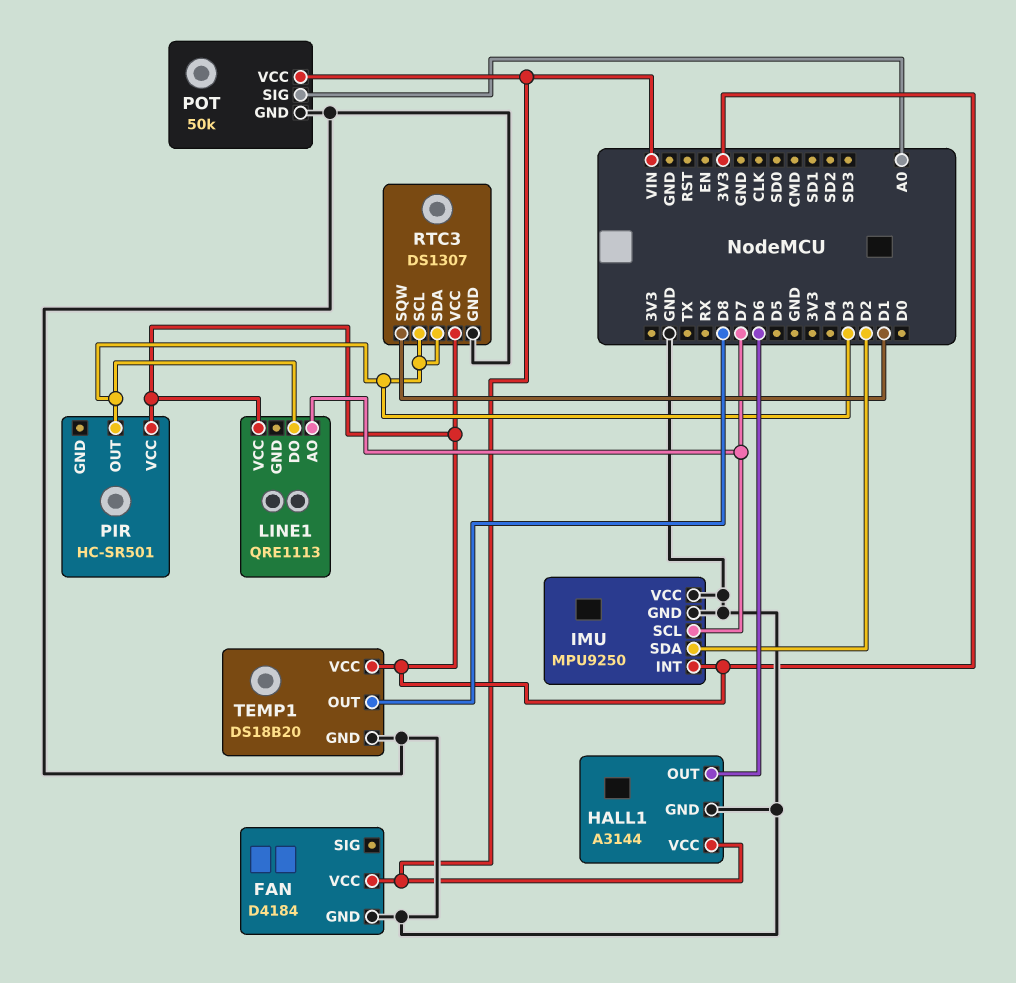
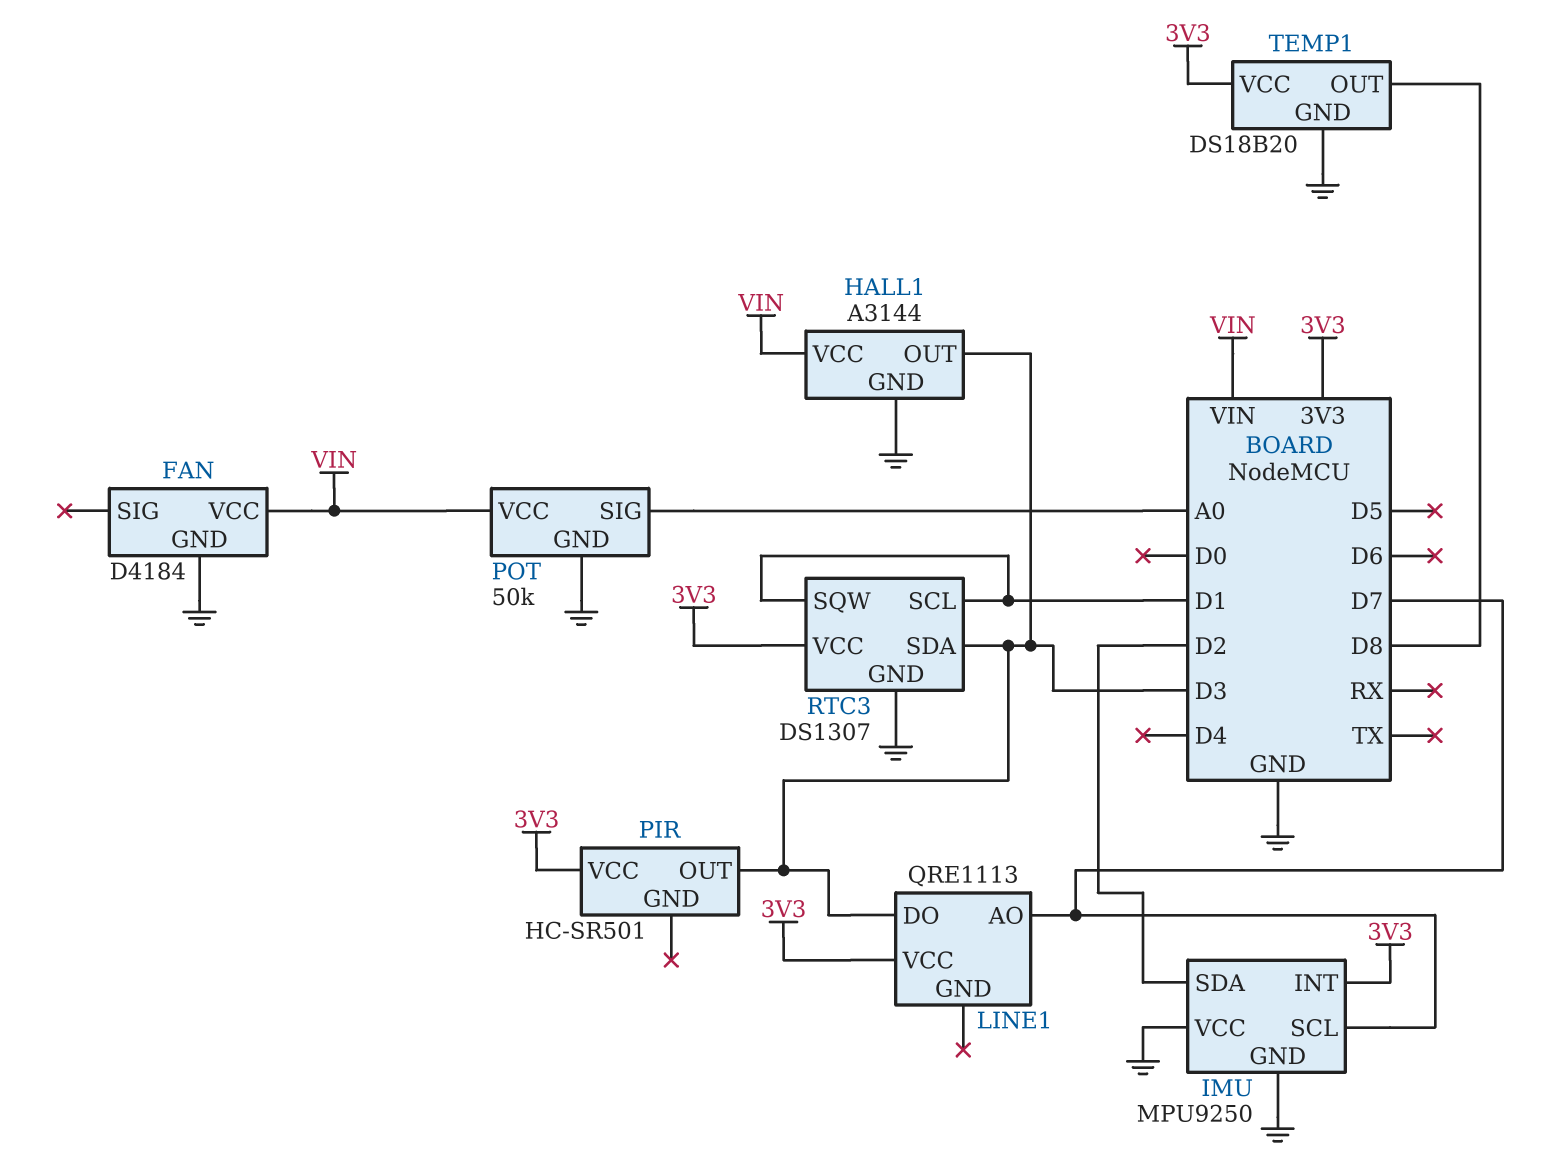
HALL1 pin OUT: D6 -> D3
RTC3 pin SCL: D3 -> D1

